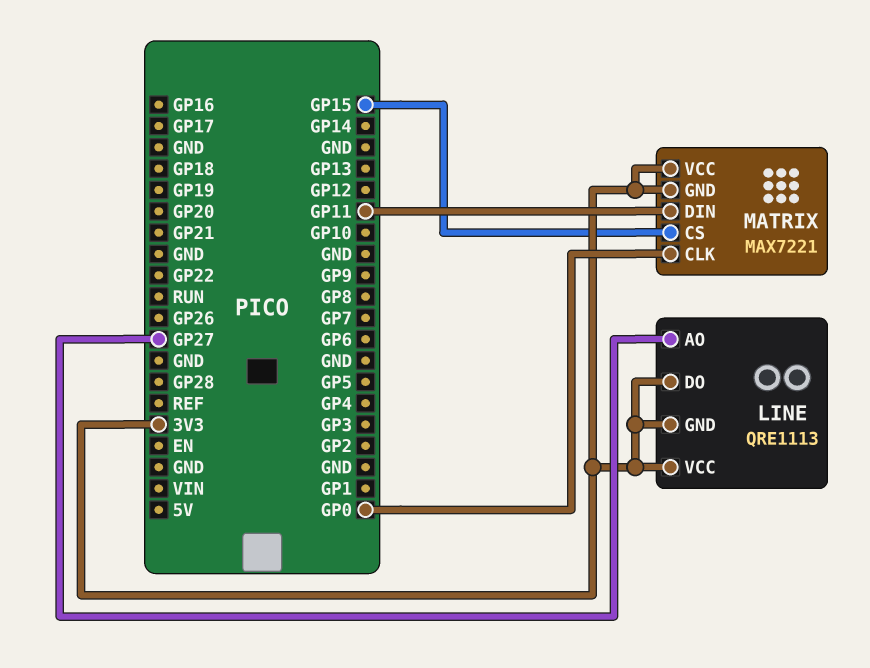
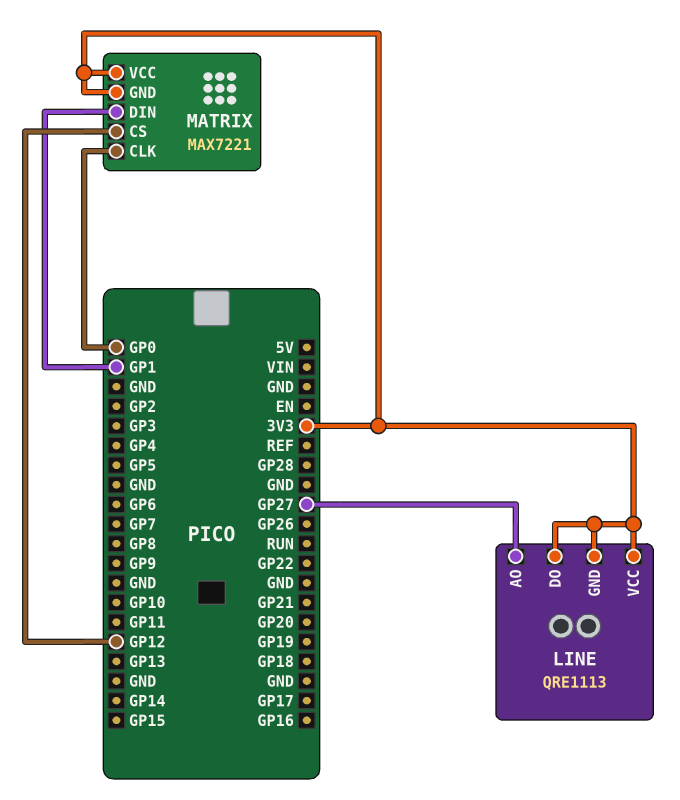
MATRIX pin CS: GP15 -> GP12
MATRIX pin DIN: GP11 -> GP1

